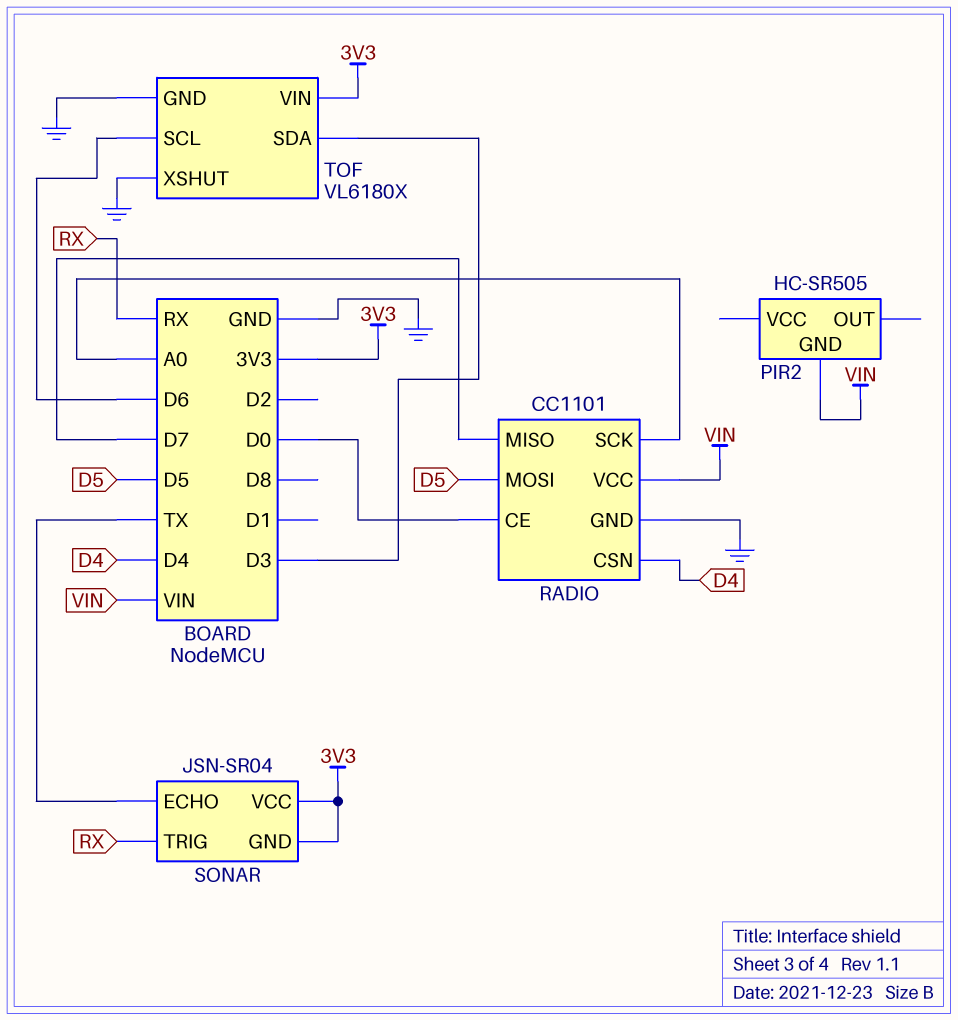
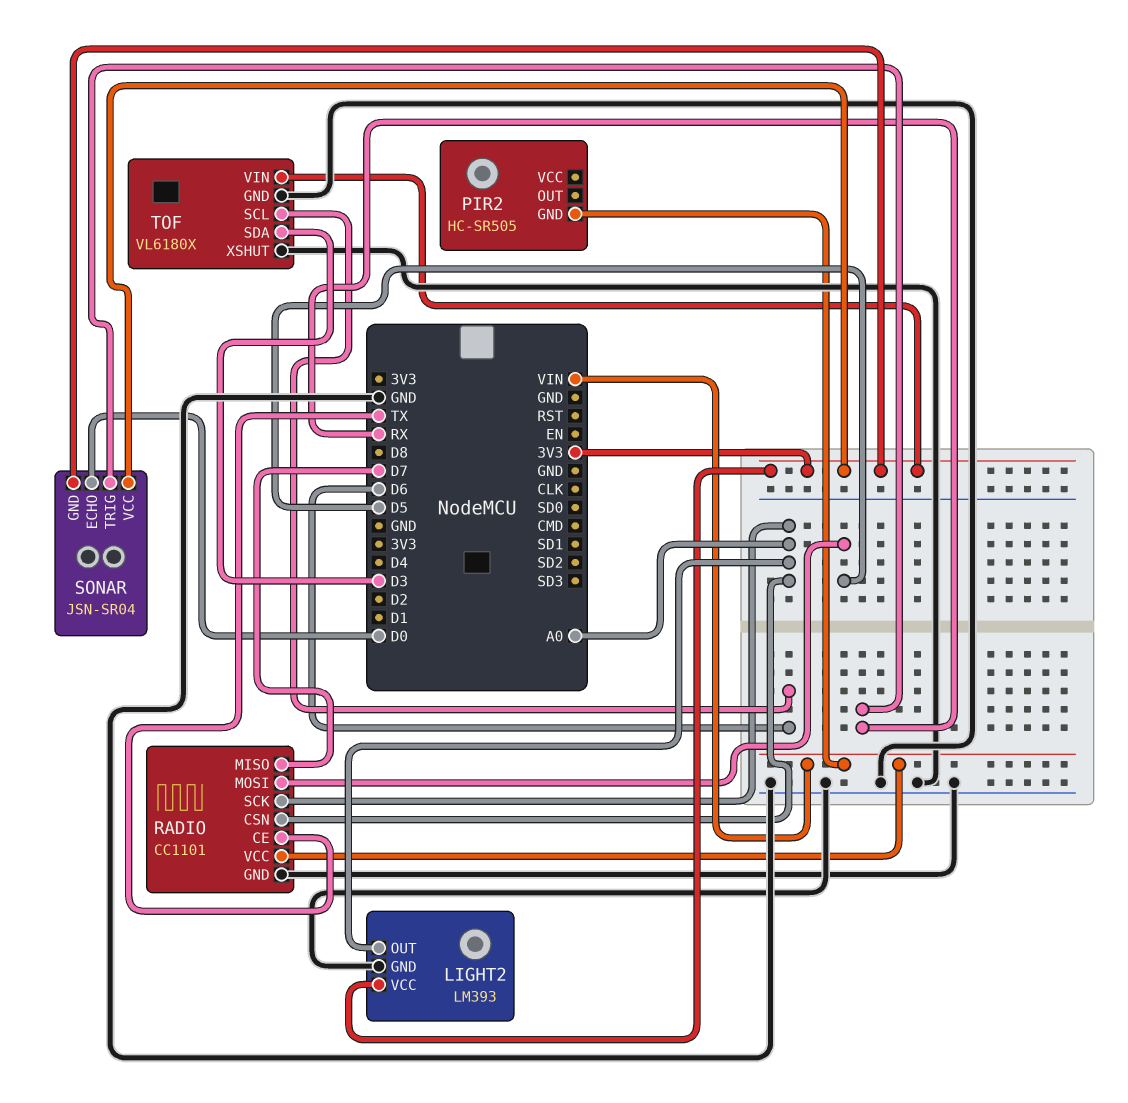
LIGHT2: none -> LM393
LIGHT2 pin GND: none -> GND
LIGHT2 pin OUT: none -> A0
LIGHT2 pin VCC: none -> 3V3
RADIO pin CE: D0 -> TX
RADIO pin CSN: D4 -> A0
SONAR pin ECHO: TX -> D0

